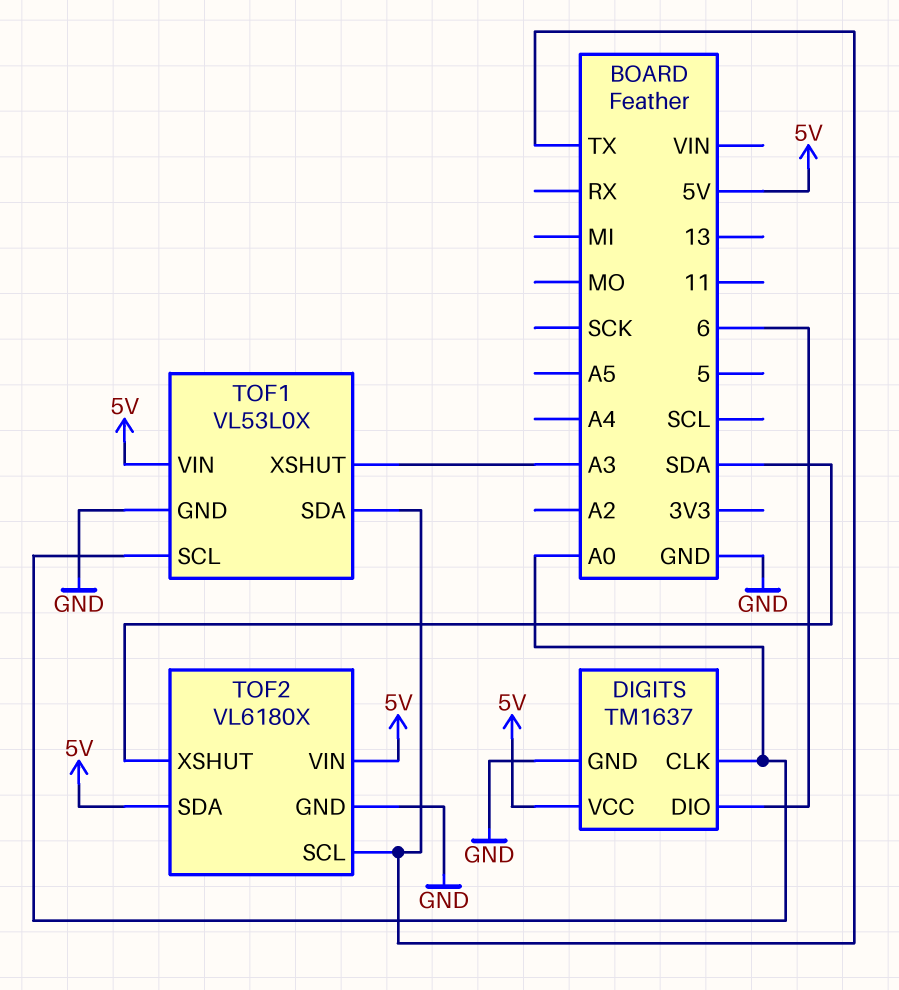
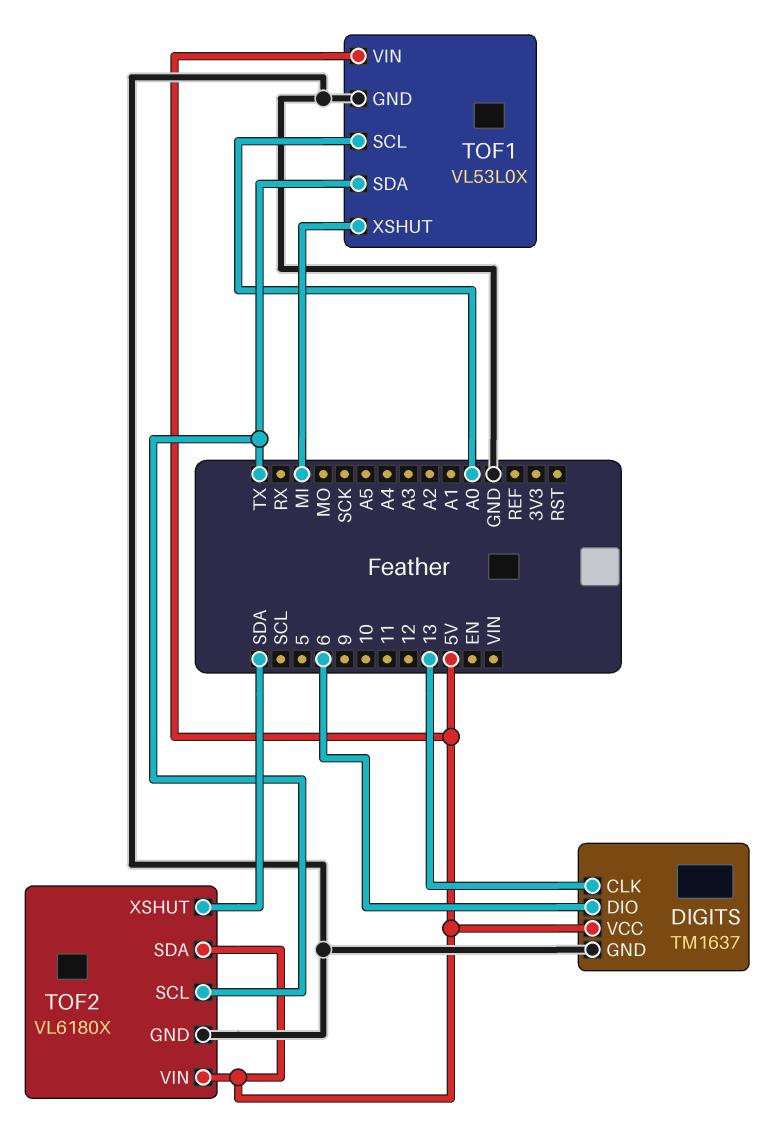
DIGITS pin CLK: A0 -> 13
TOF1 pin XSHUT: A3 -> MI

